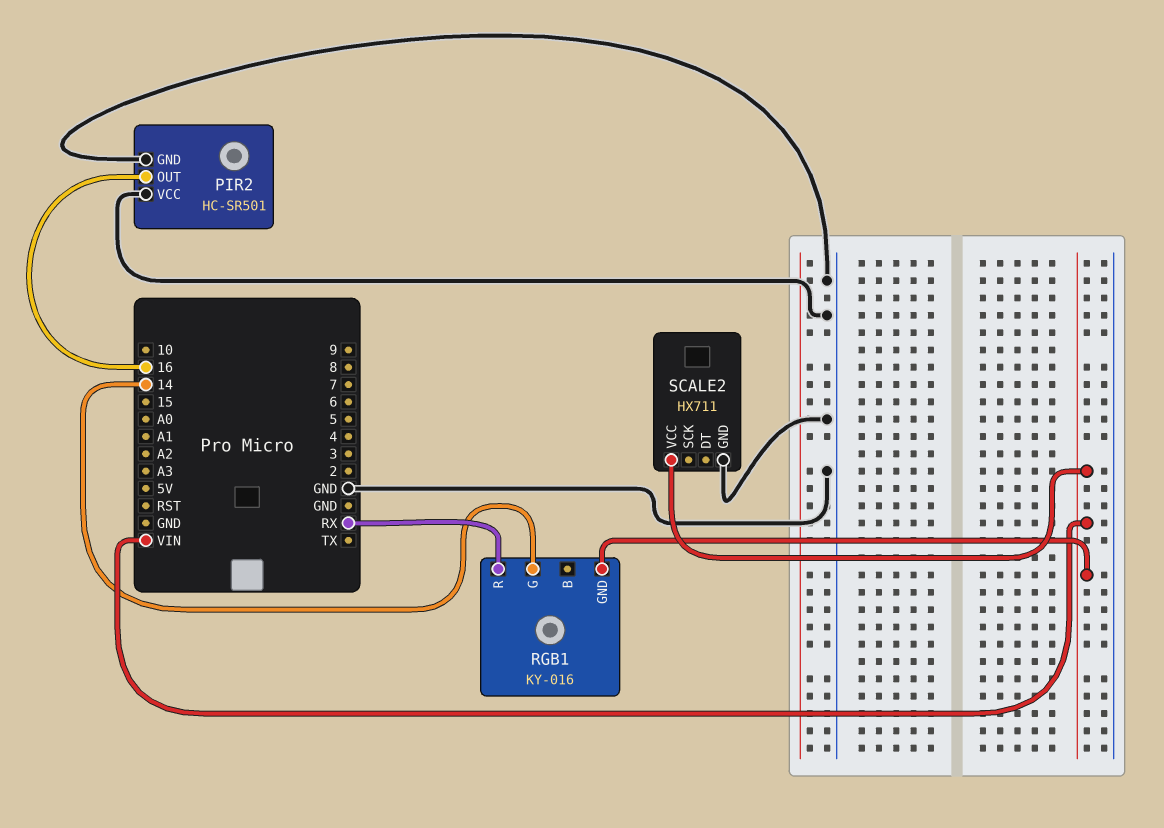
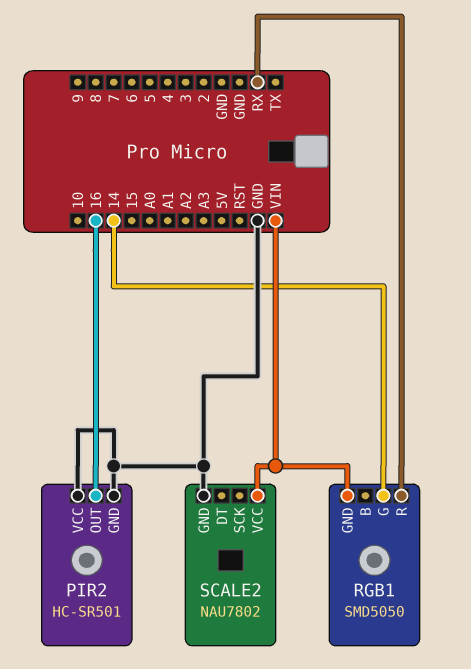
RGB1: KY-016 -> SMD5050
SCALE2: HX711 -> NAU7802

